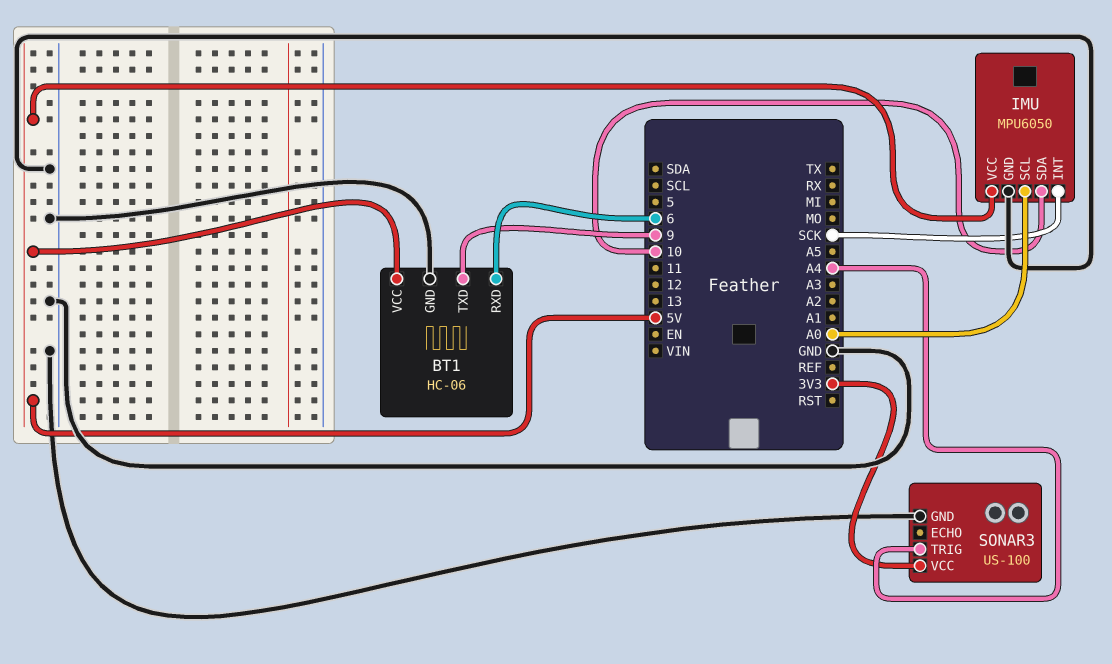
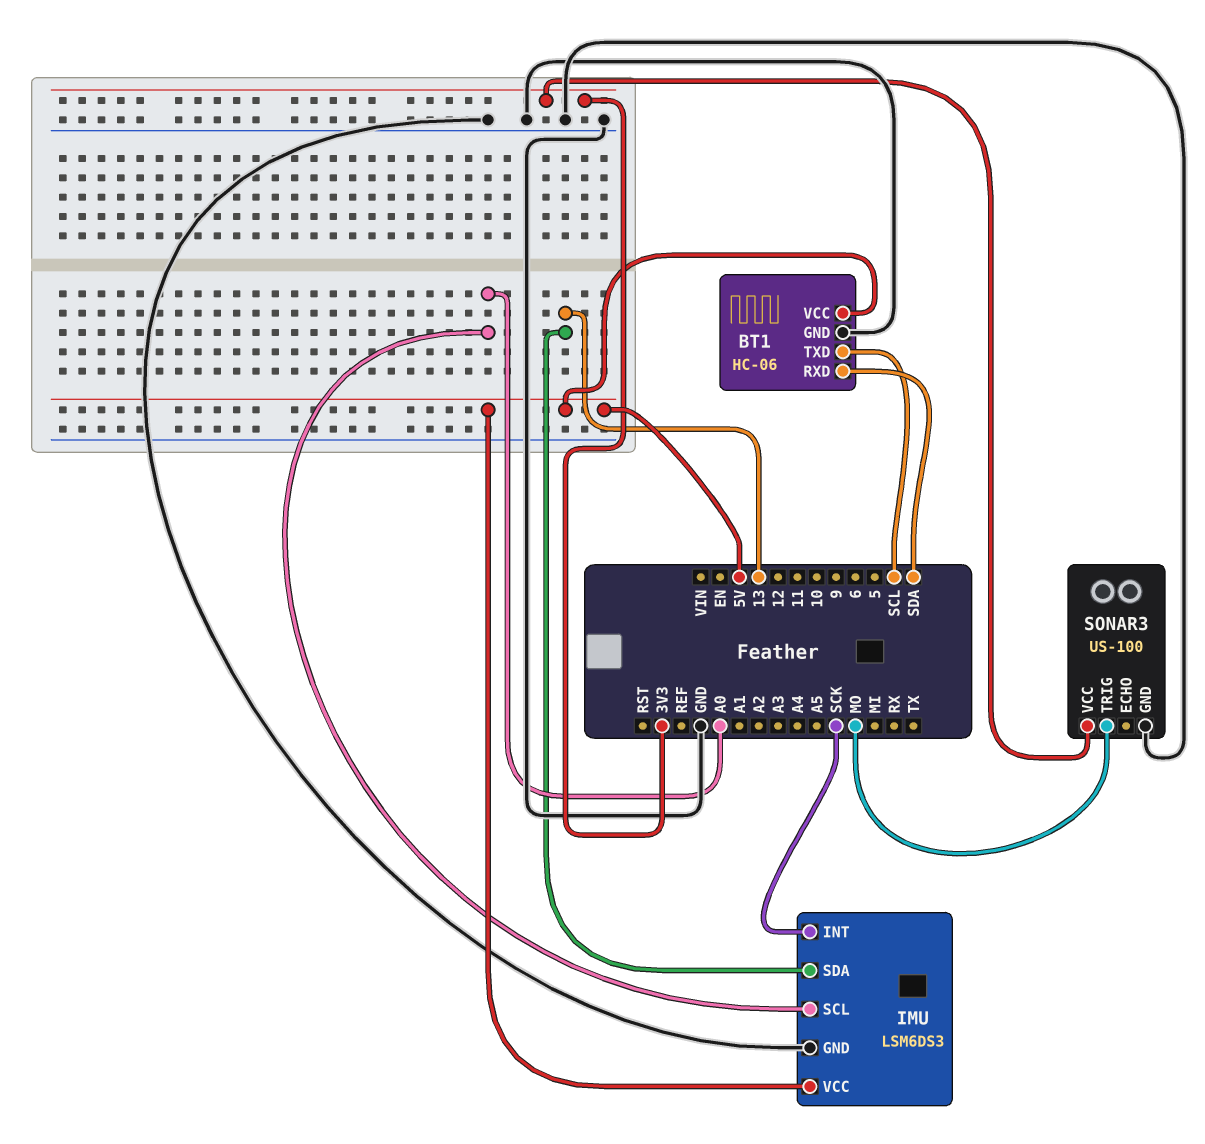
BT1 pin RXD: 6 -> SDA
BT1 pin TXD: 9 -> SCL
IMU: MPU6050 -> LSM6DS3
IMU pin SDA: 10 -> 13
SONAR3 pin TRIG: A4 -> MO

